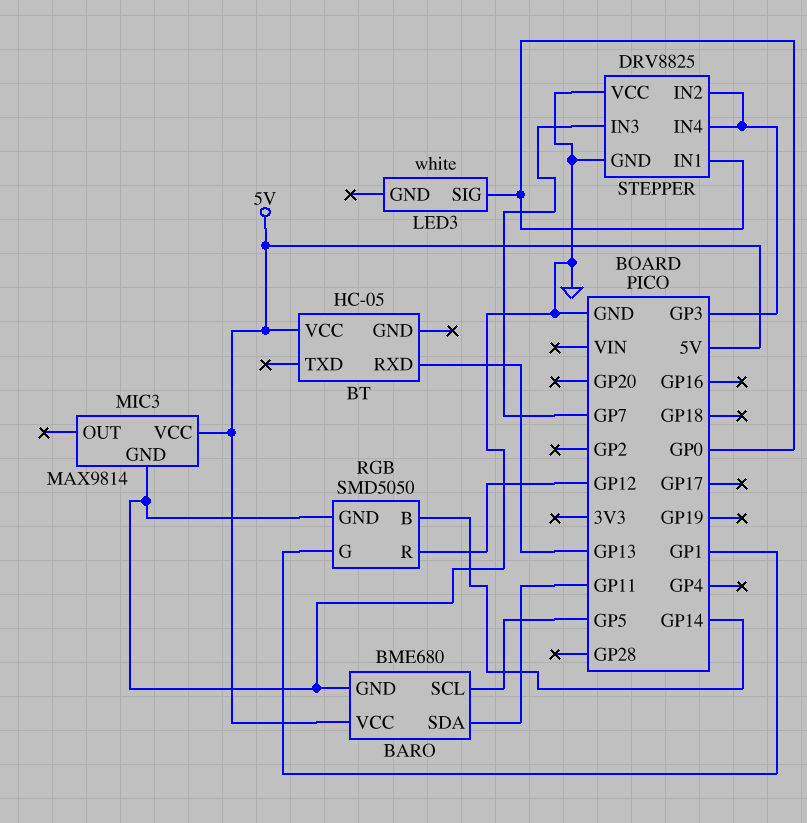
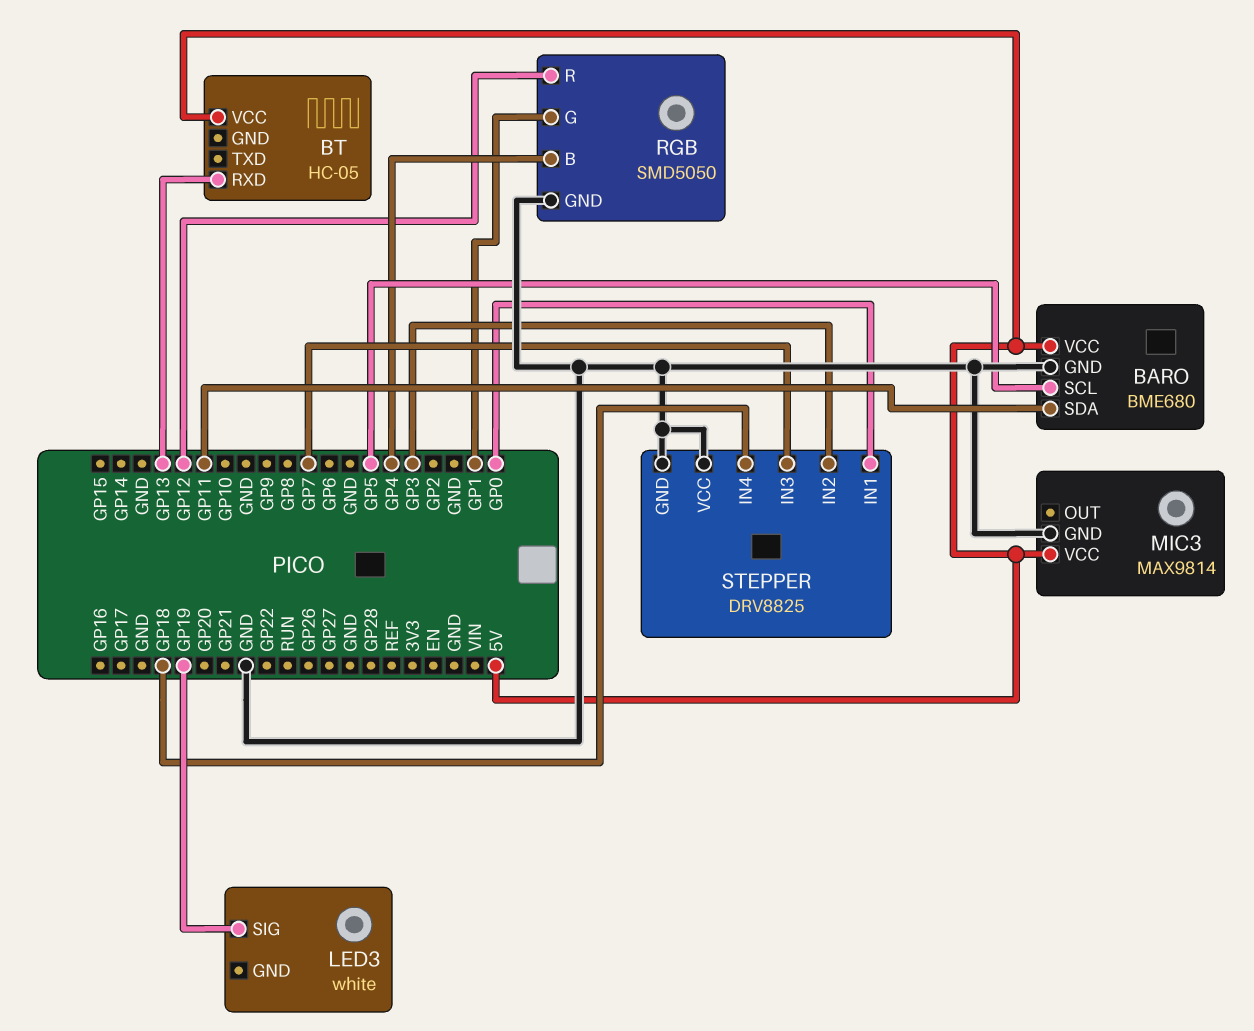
LED3 pin SIG: GP0 -> GP19
RGB pin B: GP14 -> GP4
STEPPER pin IN4: GP3 -> GP18

